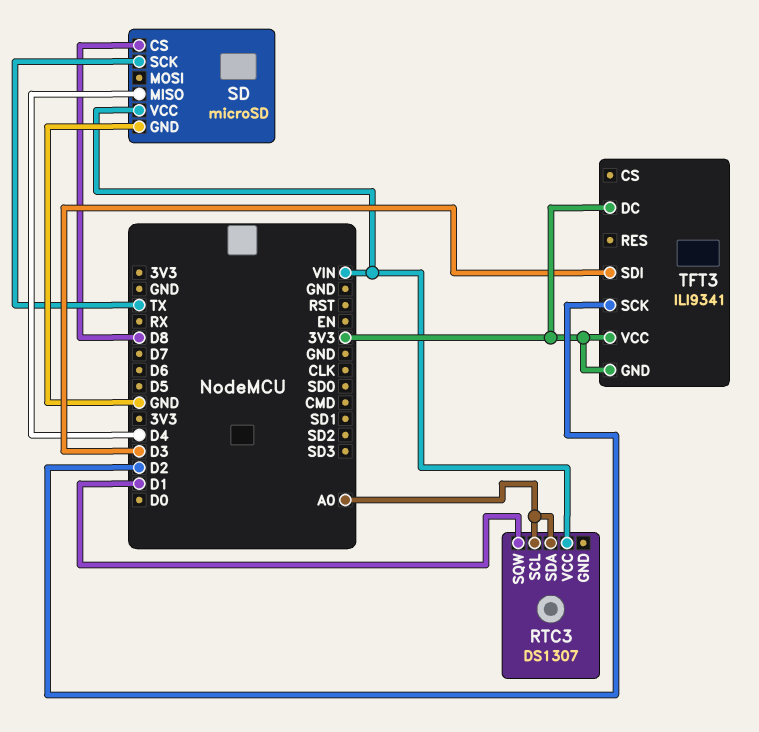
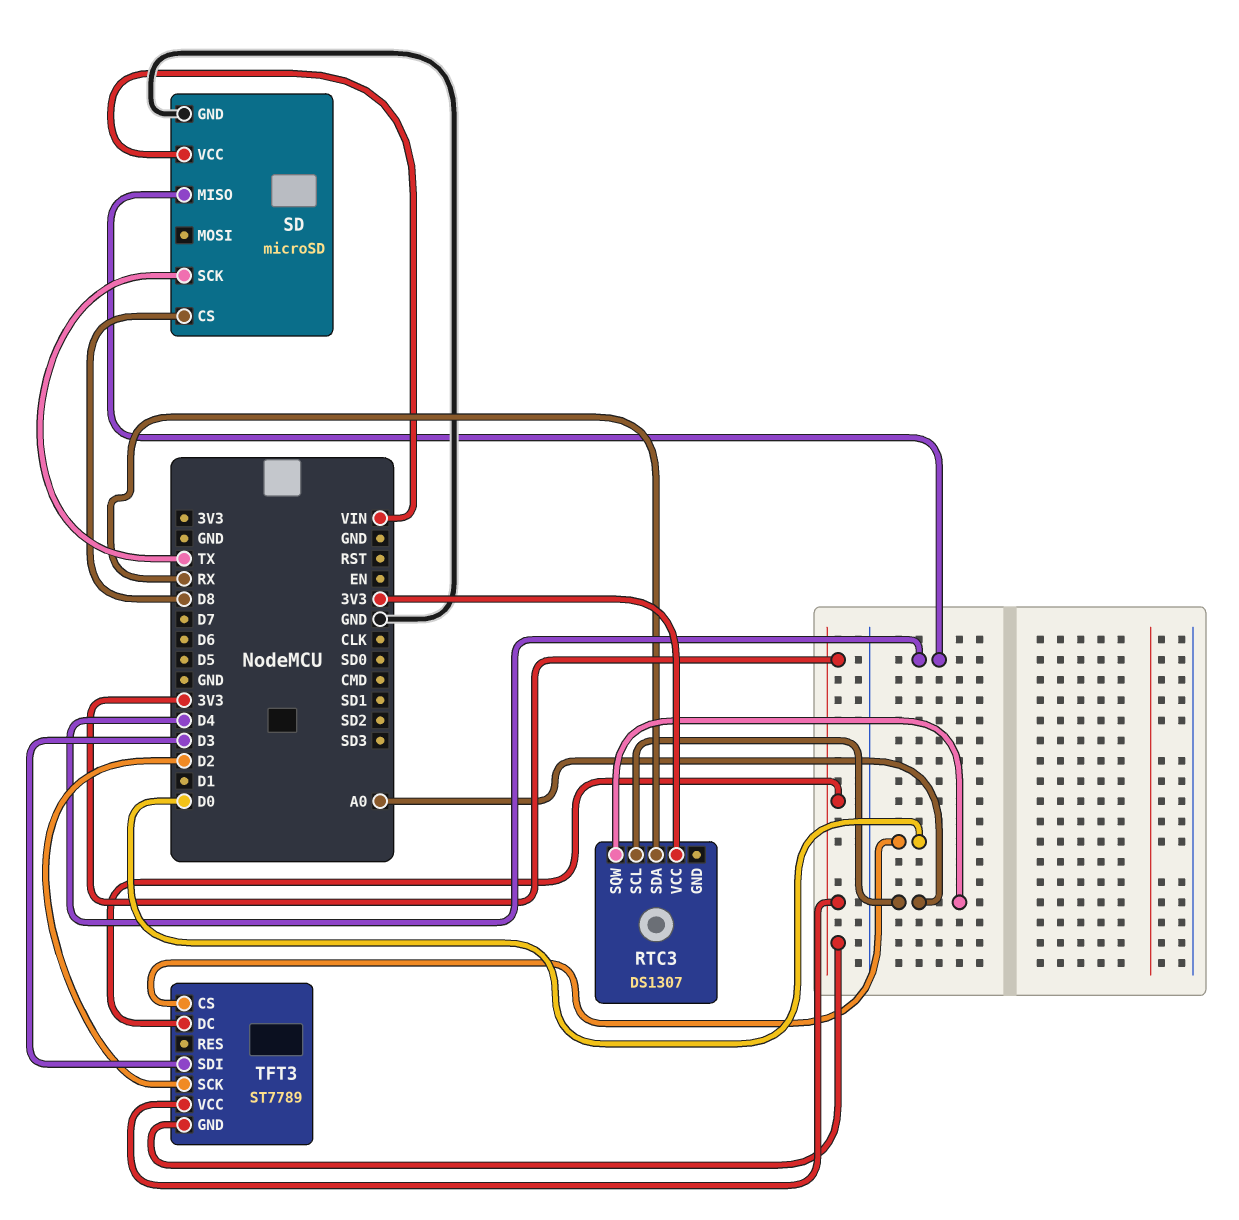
RTC3 pin SDA: A0 -> RX
RTC3 pin SQW: D1 -> A0
RTC3 pin VCC: VIN -> 3V3
TFT3: ILI9341 -> ST7789
TFT3 pin CS: none -> D0

